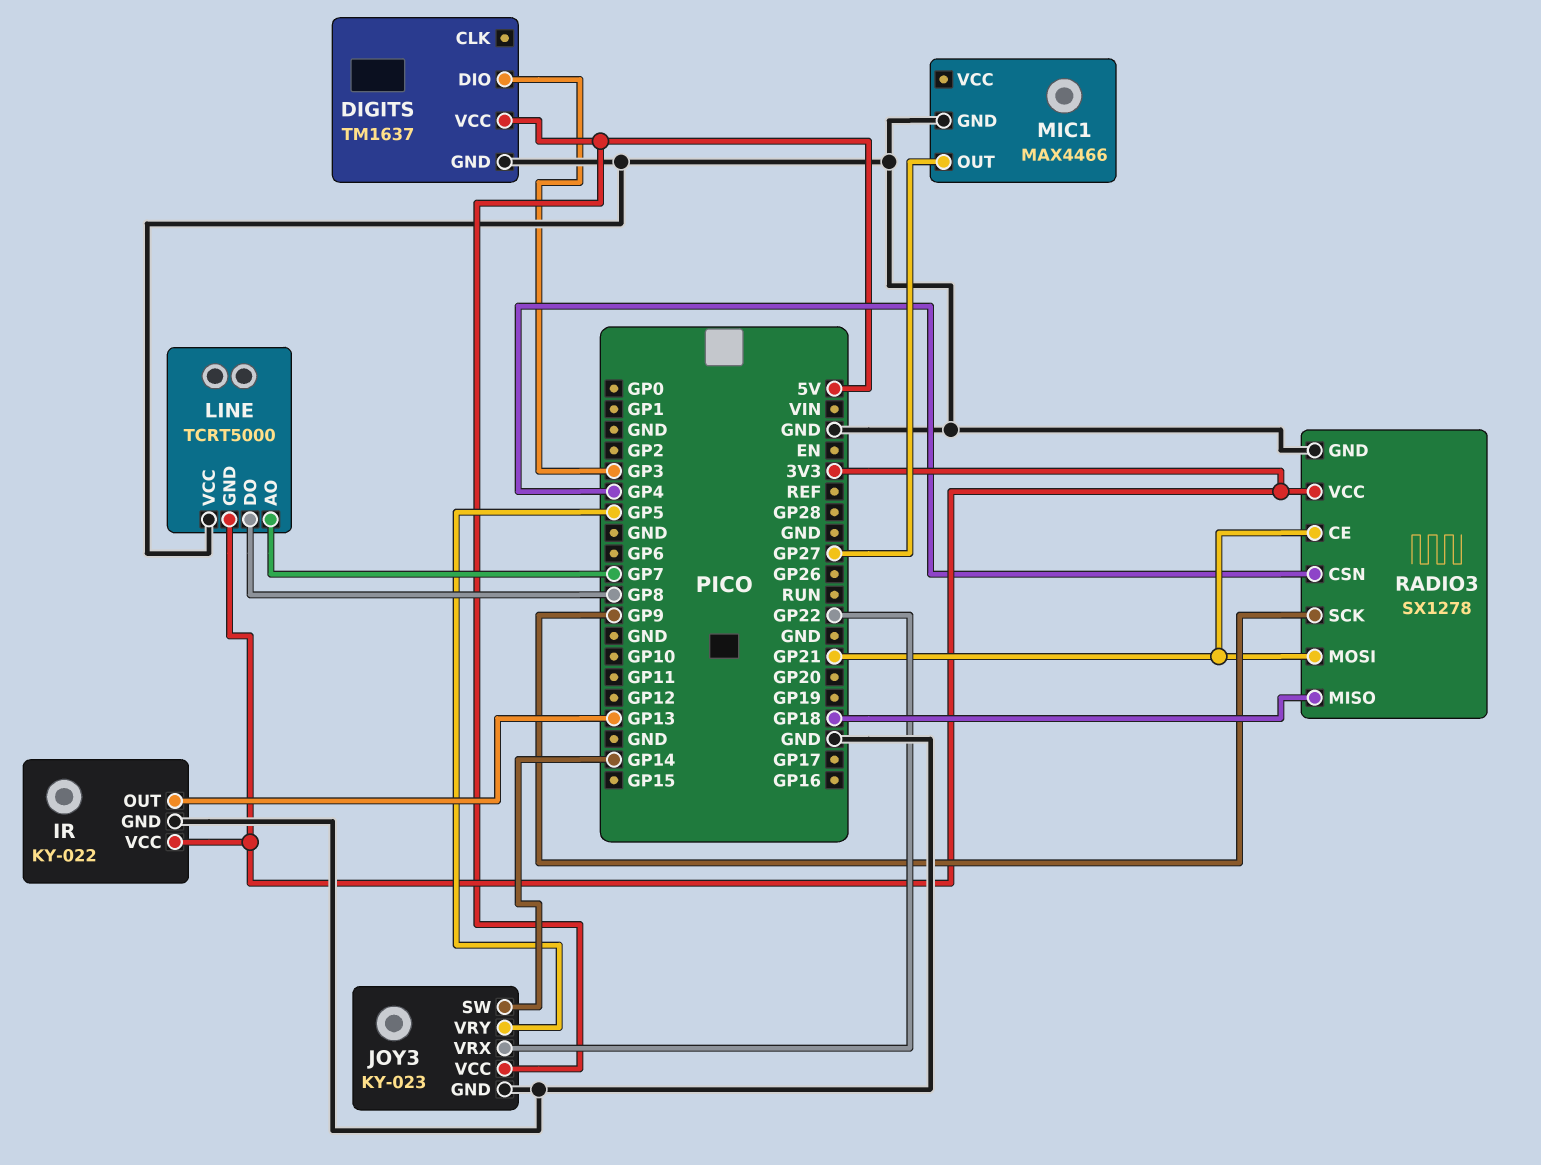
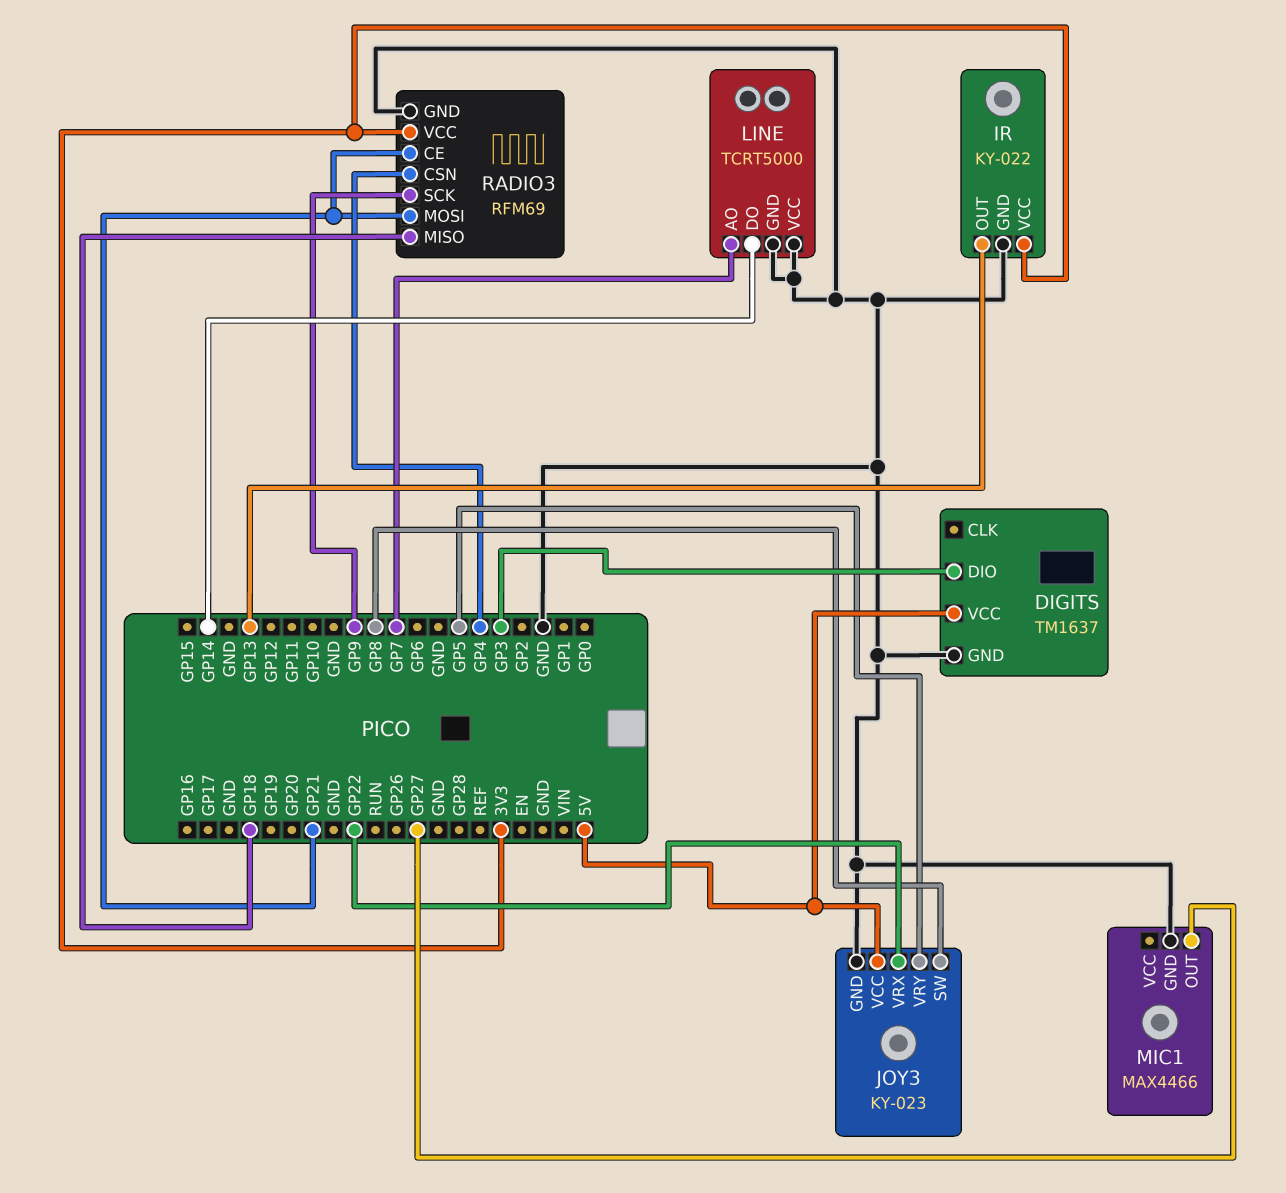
JOY3 pin SW: GP14 -> GP8
LINE pin DO: GP8 -> GP14
LINE pin GND: 3V3 -> GND
RADIO3: SX1278 -> RFM69

